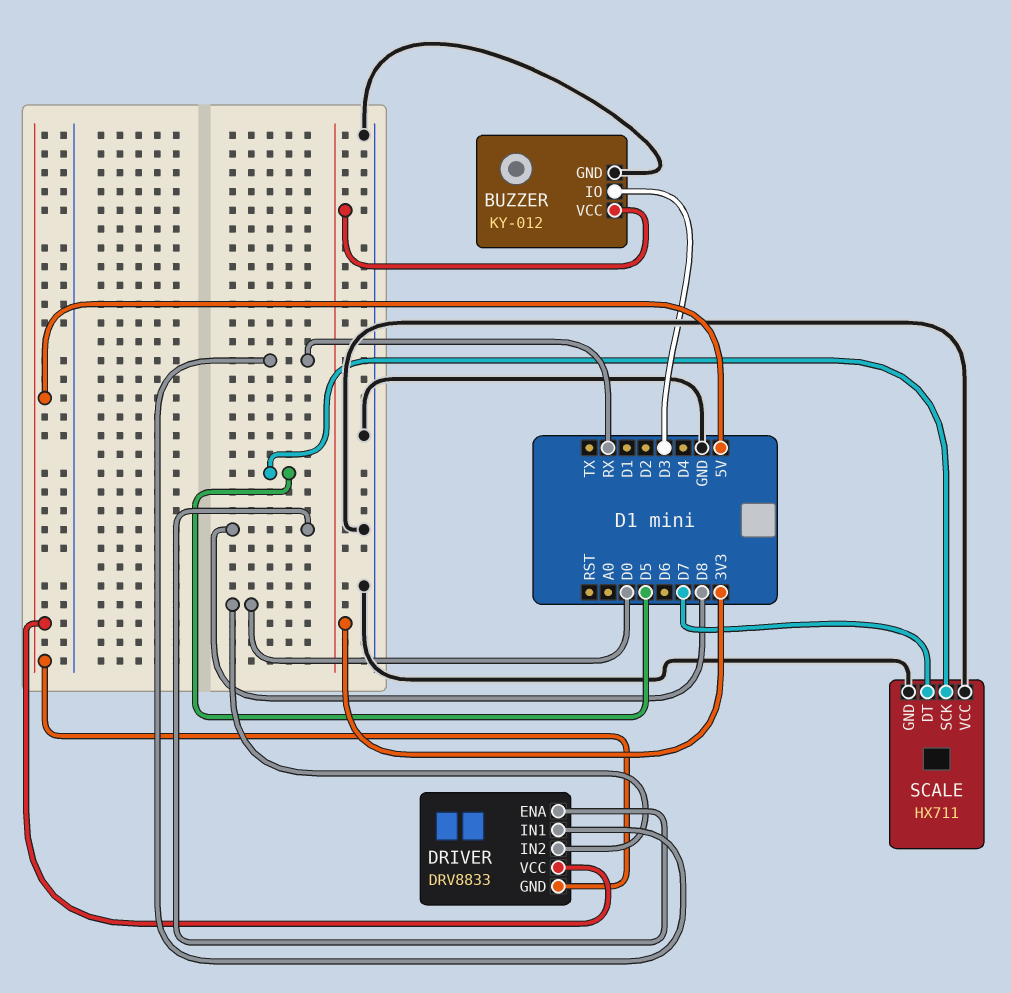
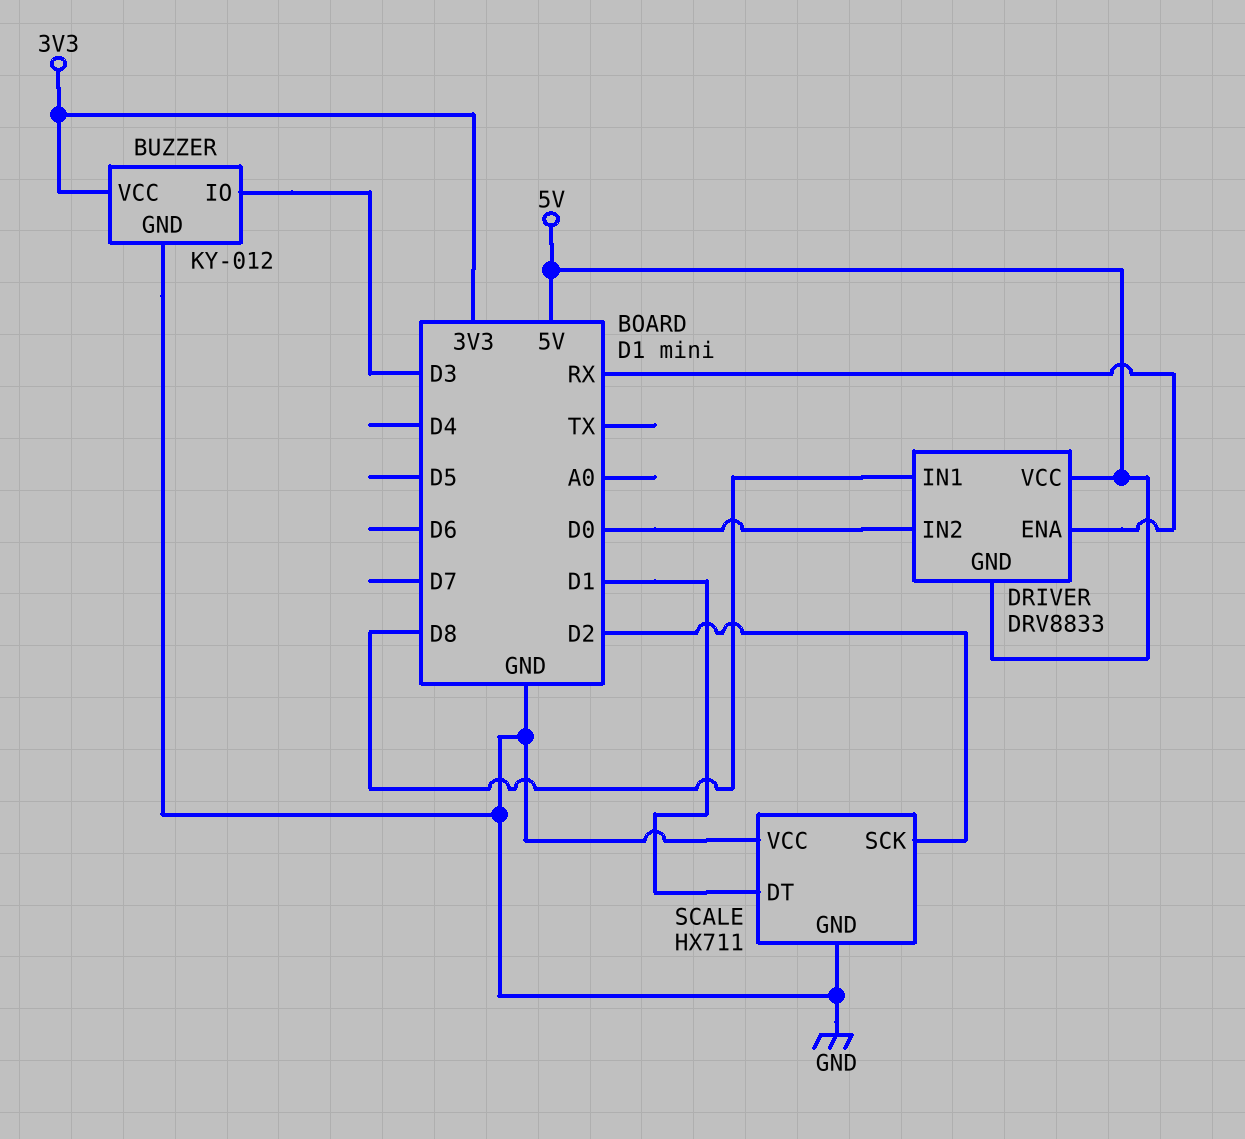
DRIVER pin ENA: D8 -> RX
DRIVER pin IN1: RX -> D8
SCALE pin DT: D7 -> D1
SCALE pin SCK: D5 -> D2

